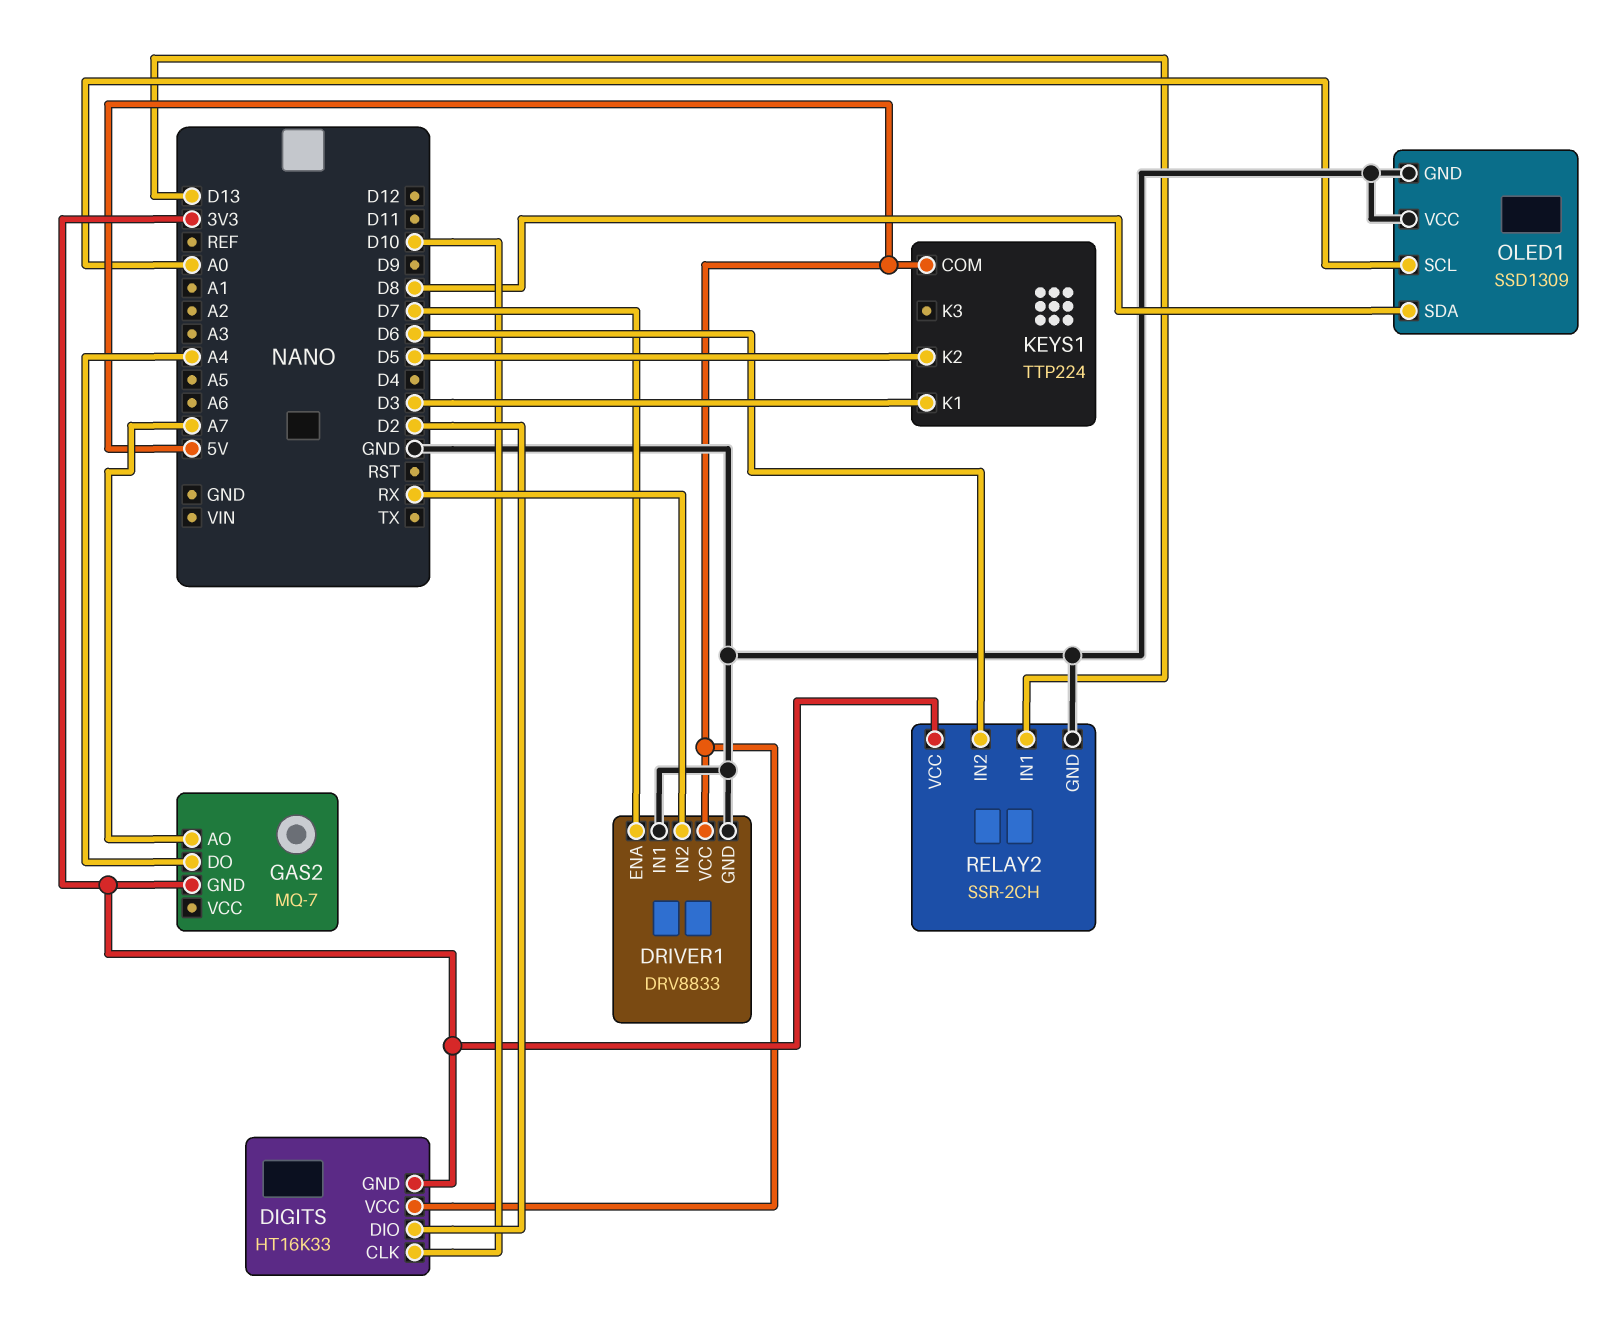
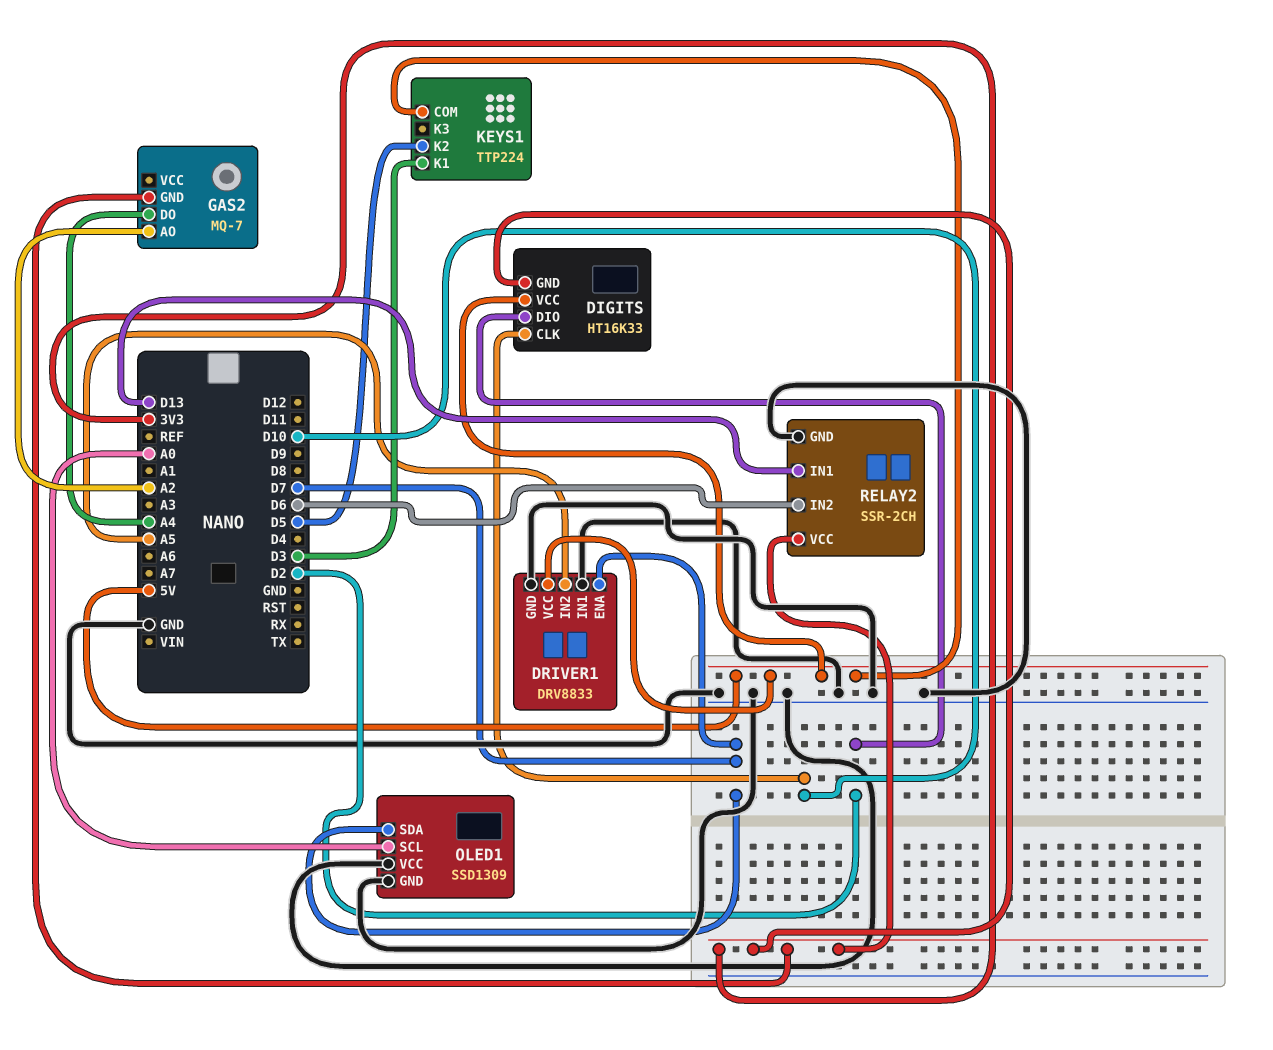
DRIVER1 pin IN2: RX -> A5
GAS2 pin AO: A7 -> A2
OLED1 pin SDA: D8 -> D7

